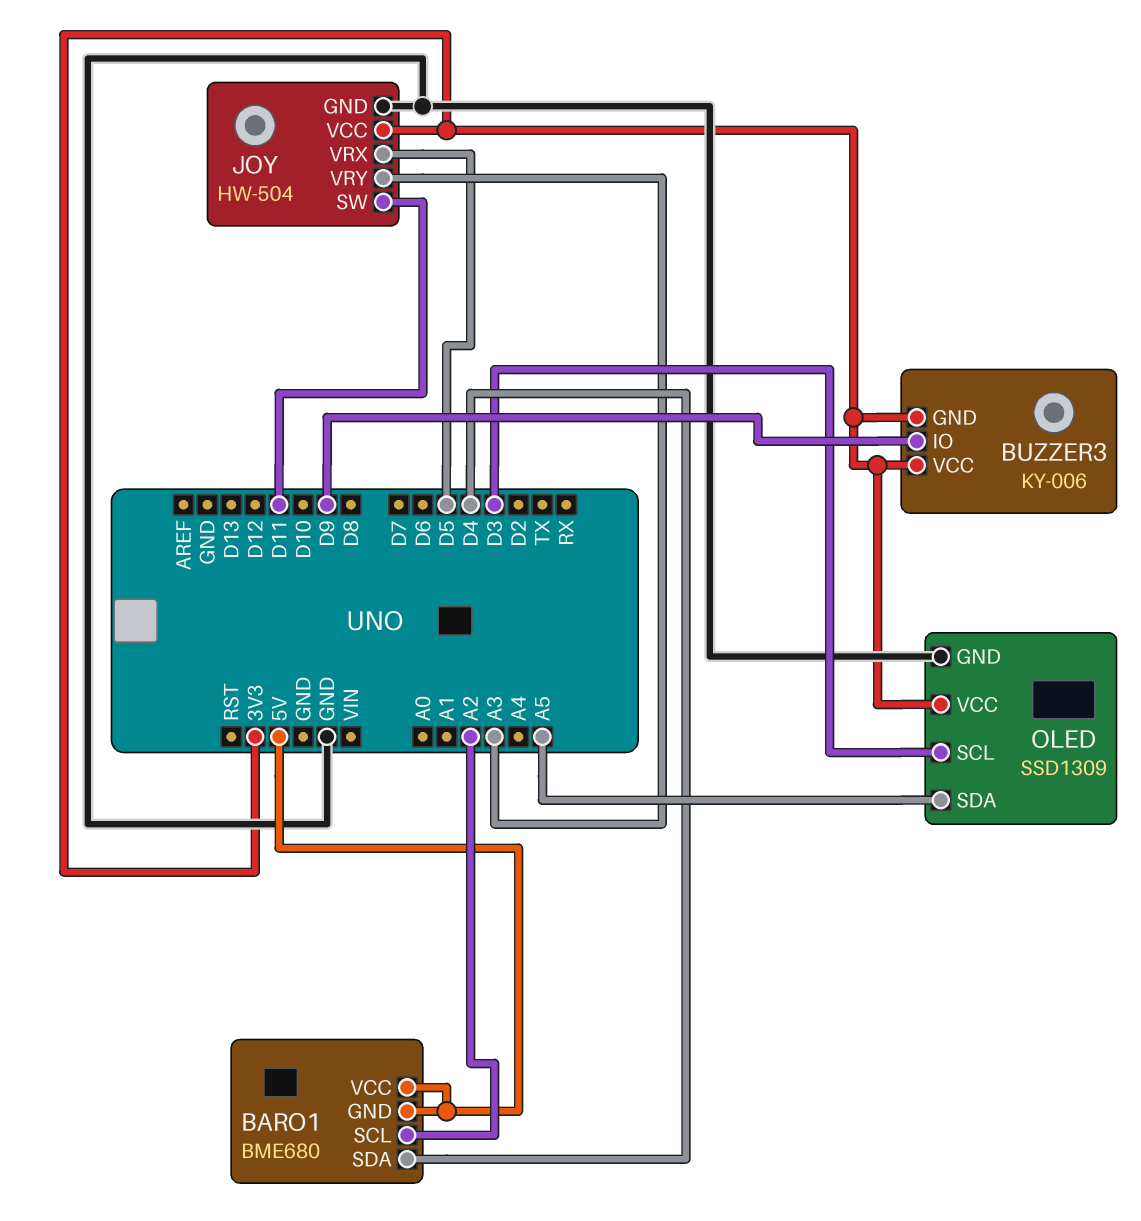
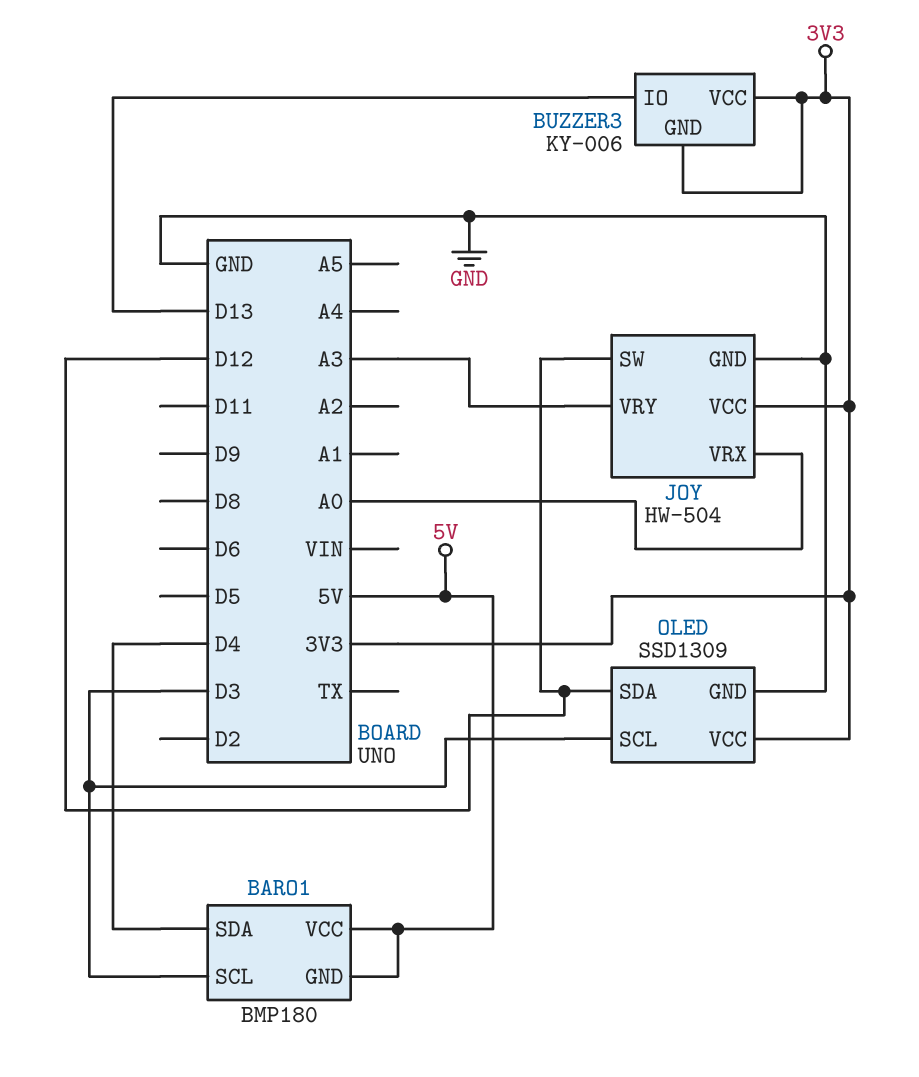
BARO1: BME680 -> BMP180
BARO1 pin SCL: A2 -> D3
BUZZER3 pin IO: D9 -> D13
JOY pin SW: D11 -> D12
JOY pin VRX: D5 -> A0
OLED pin SDA: A5 -> D12

